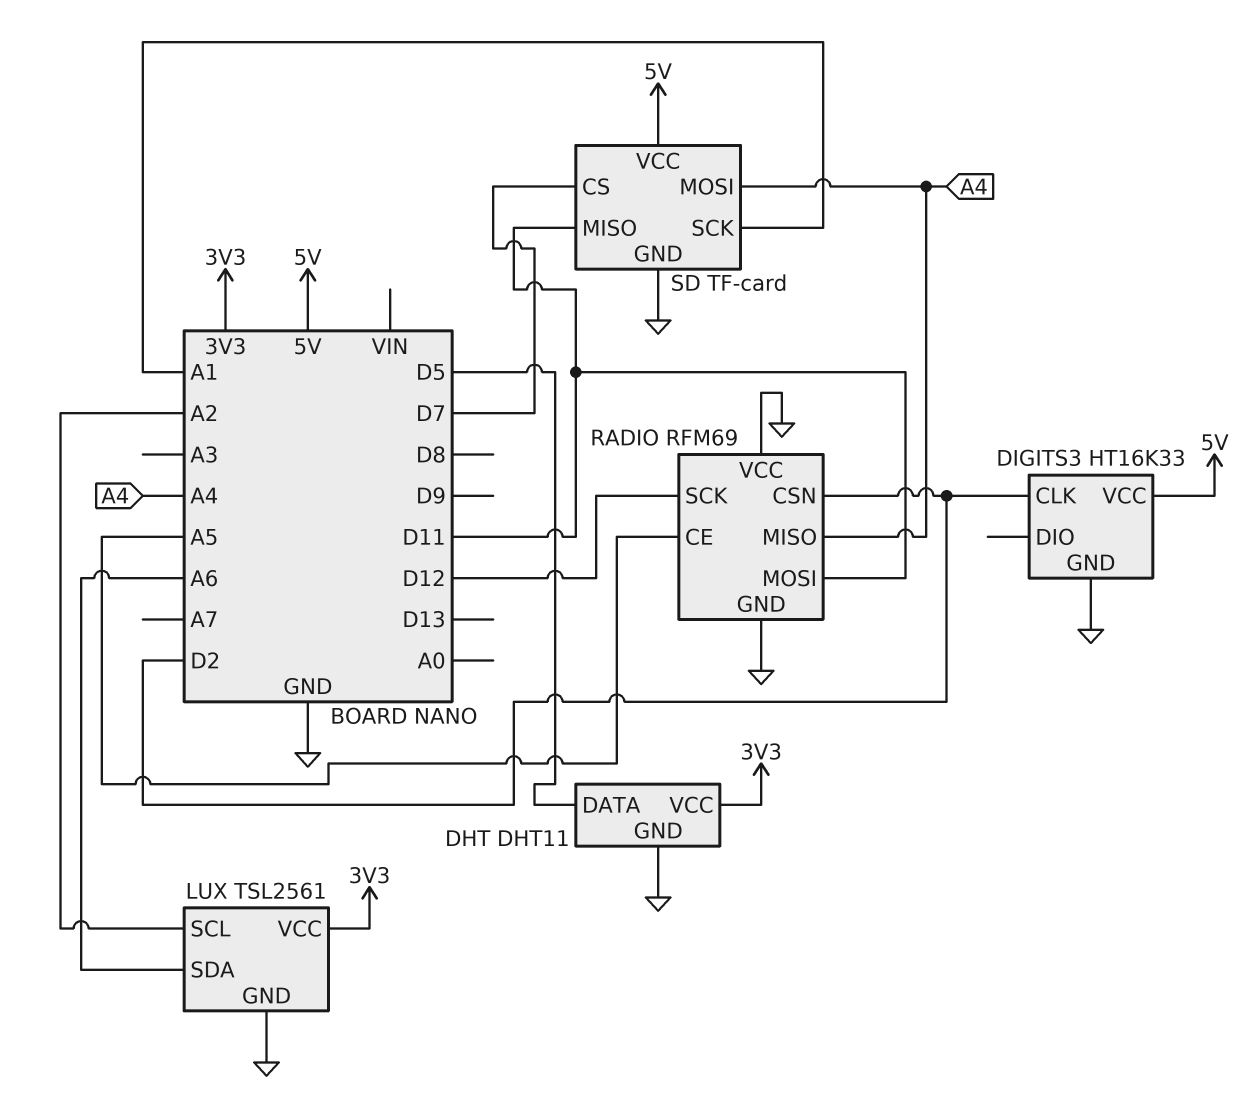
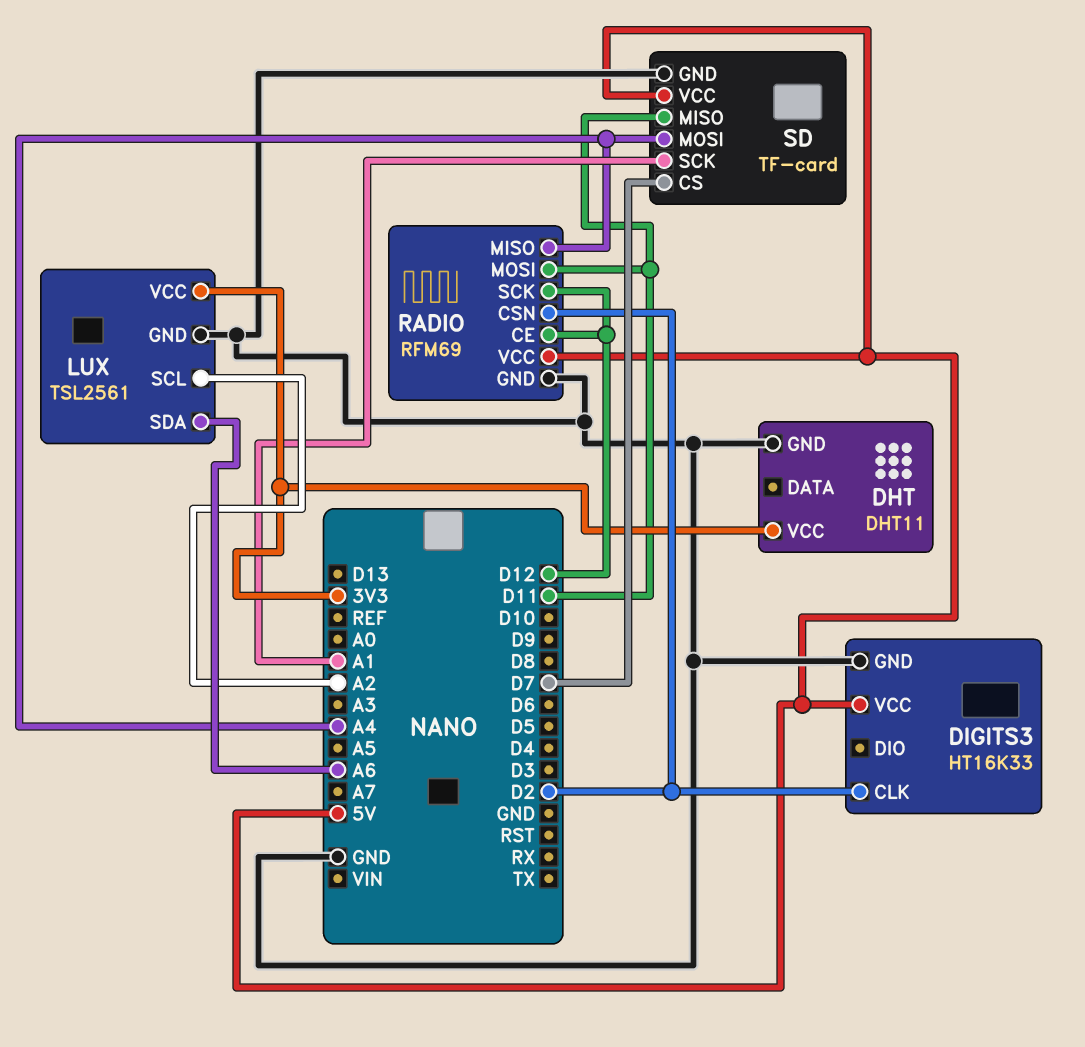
DHT pin DATA: D5 -> none
RADIO pin CE: A5 -> D12
RADIO pin VCC: GND -> 5V

